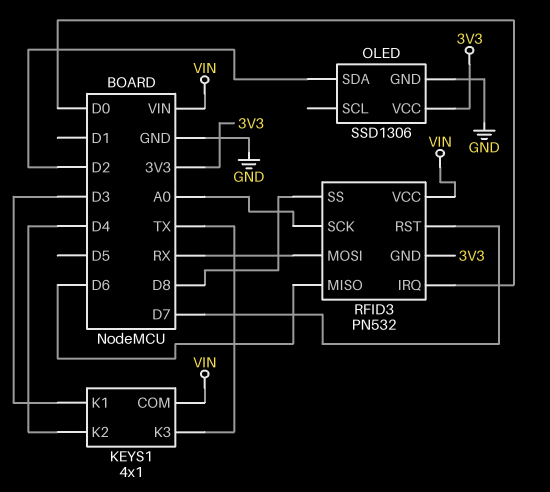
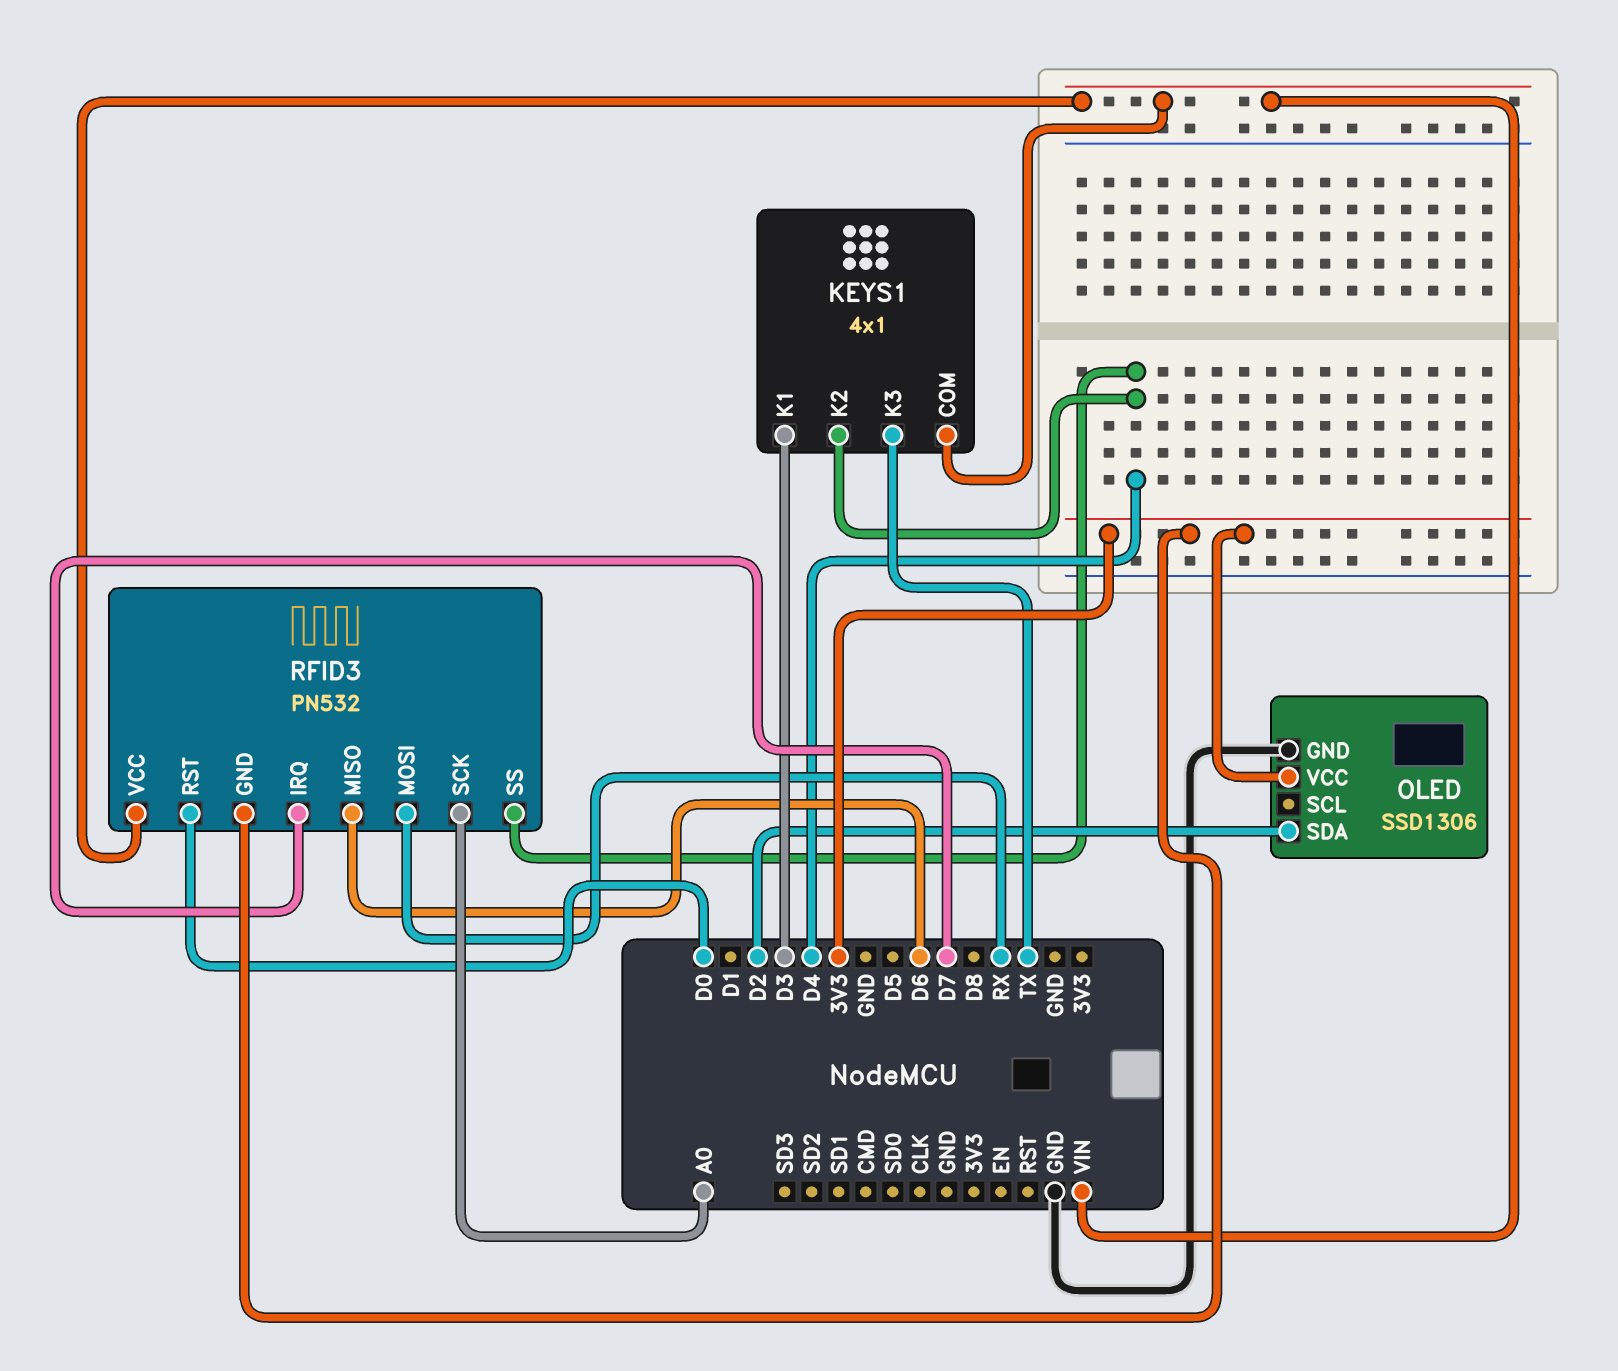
RFID3 pin IRQ: D0 -> D7
RFID3 pin RST: D7 -> D0
RFID3 pin SS: D8 -> D4

